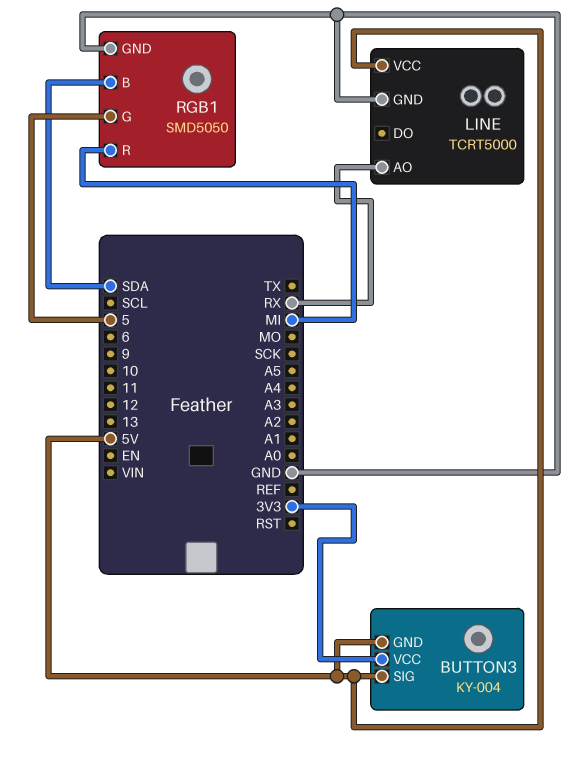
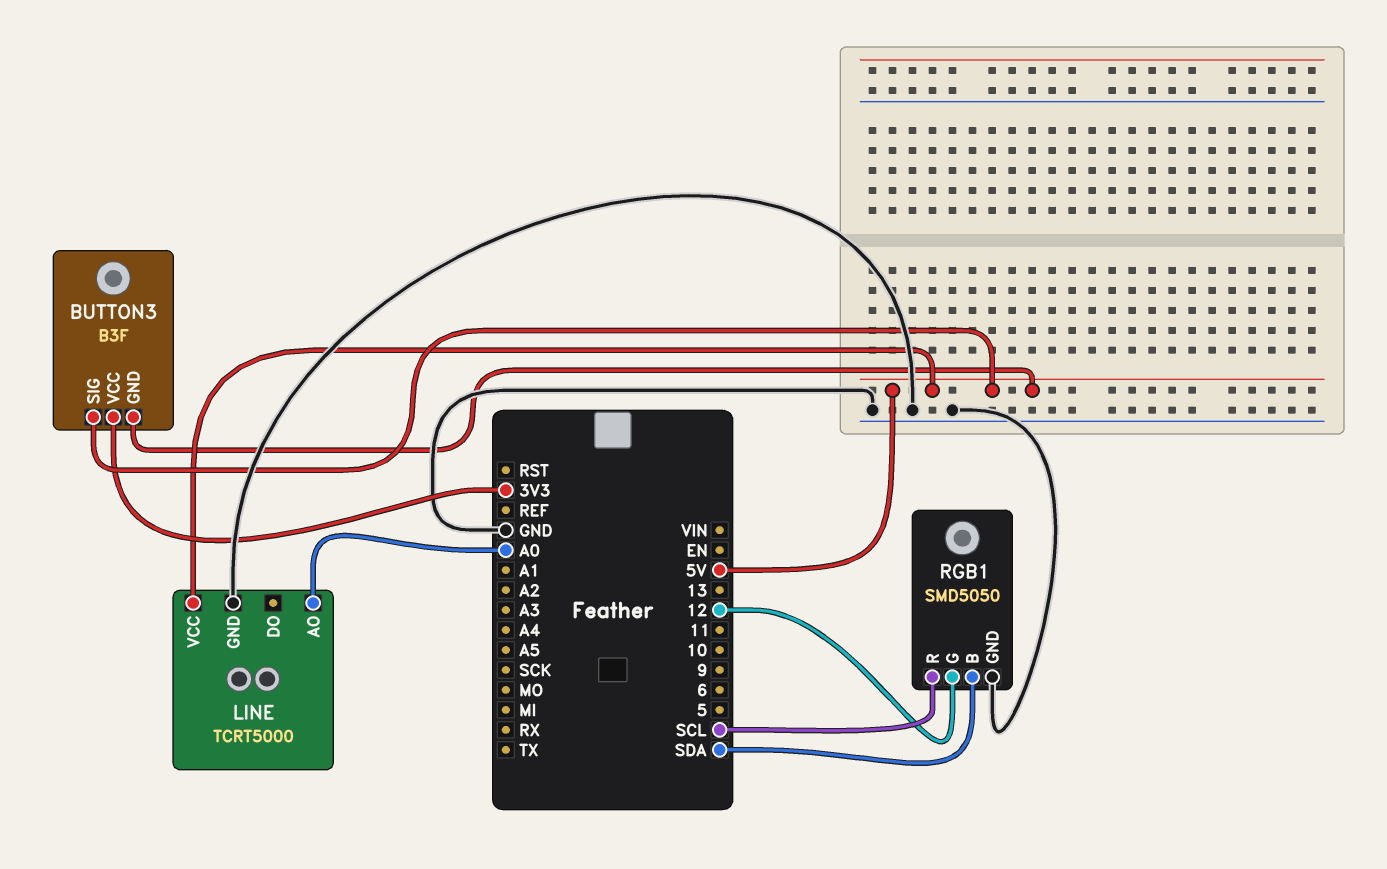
BUTTON3: KY-004 -> B3F
LINE pin AO: RX -> A0
RGB1 pin G: 5 -> 12
RGB1 pin R: MI -> SCL

